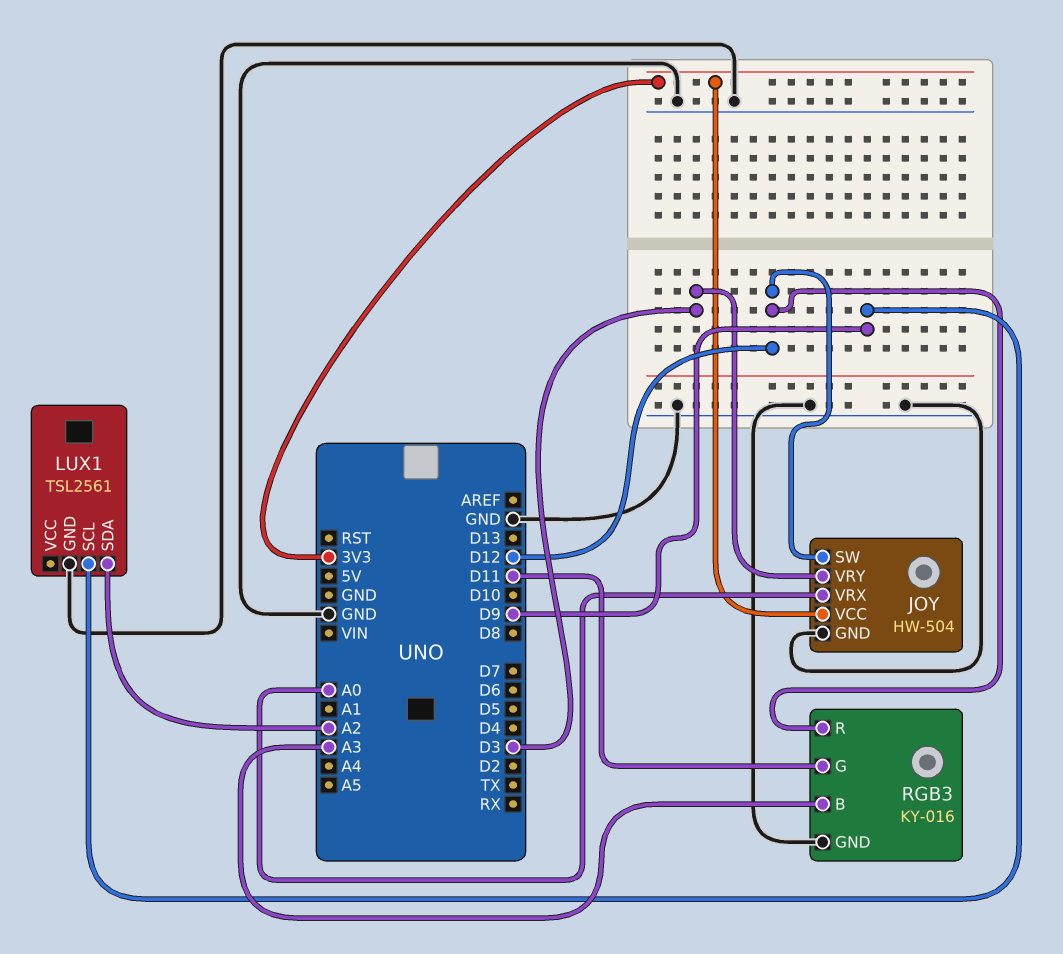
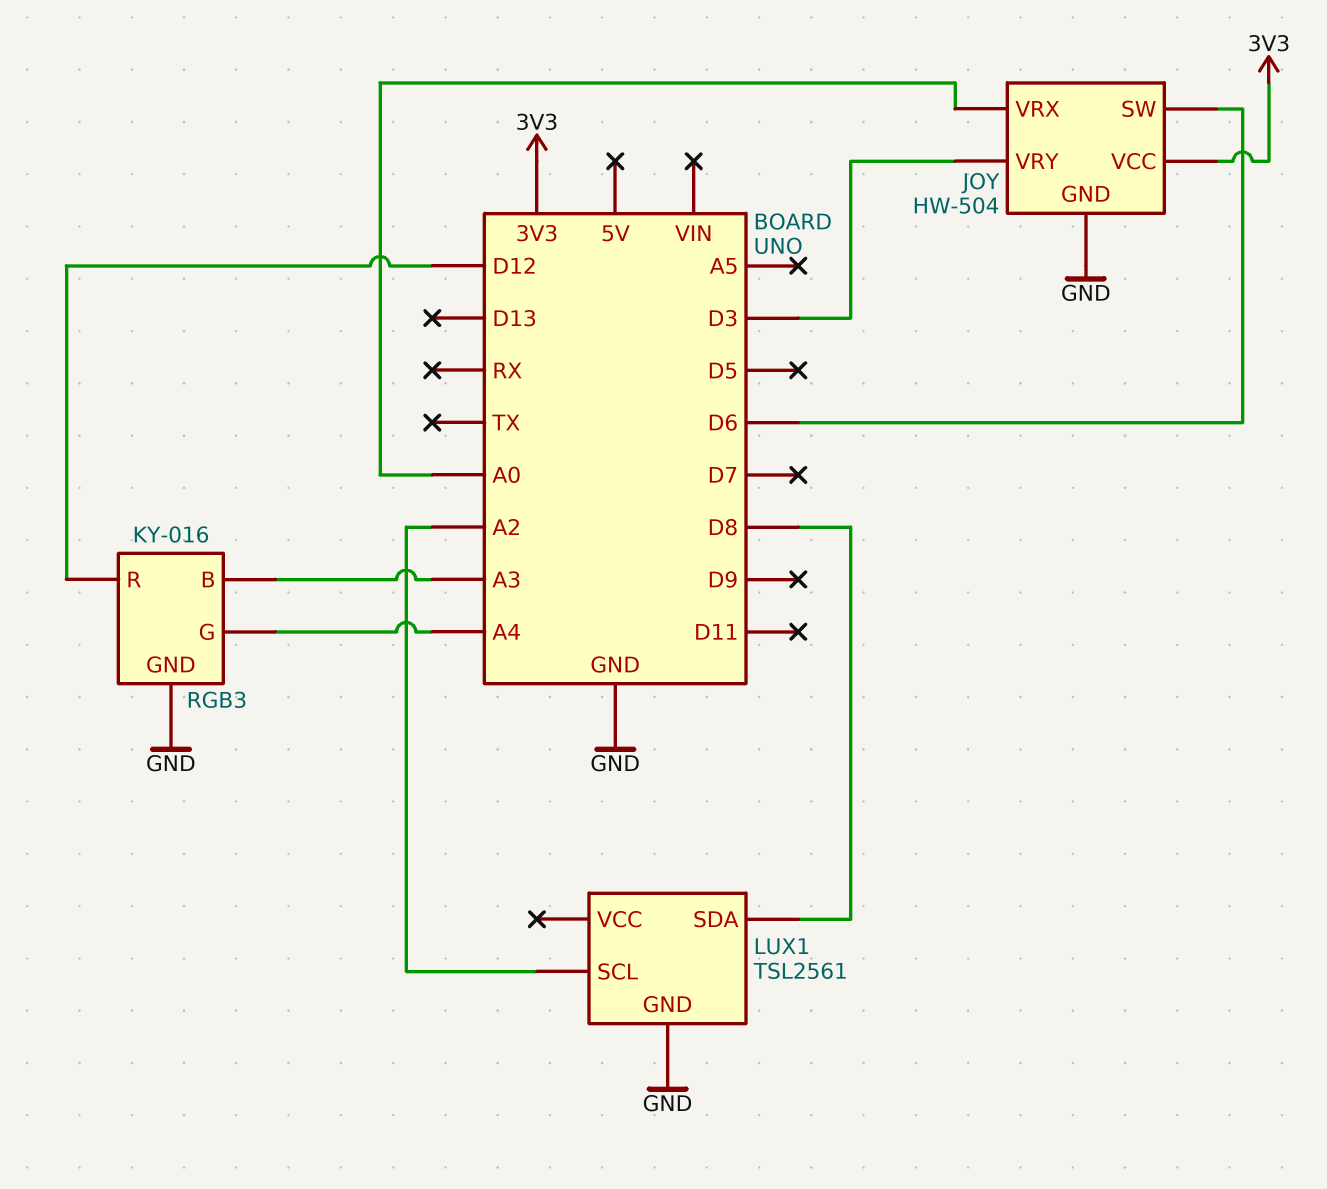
JOY pin SW: D12 -> D6
LUX1 pin SCL: D9 -> A2
LUX1 pin SDA: A2 -> D8
RGB3 pin G: D11 -> A4

